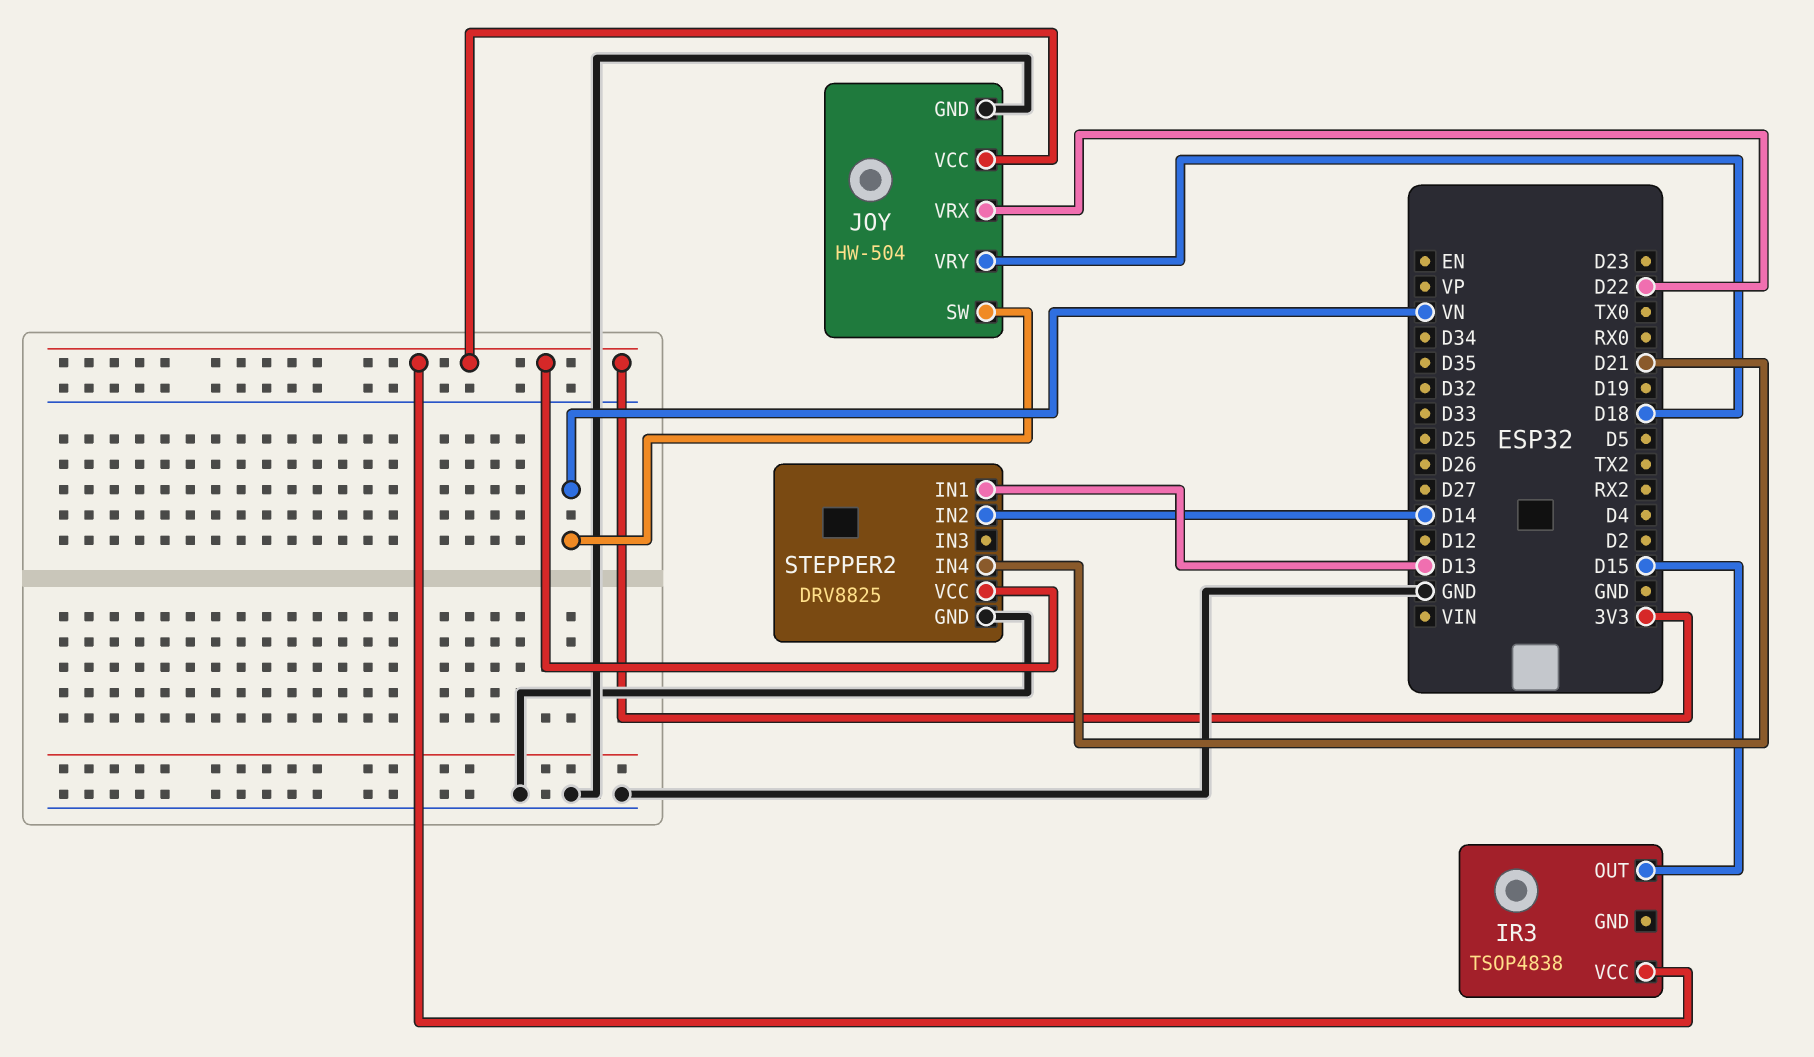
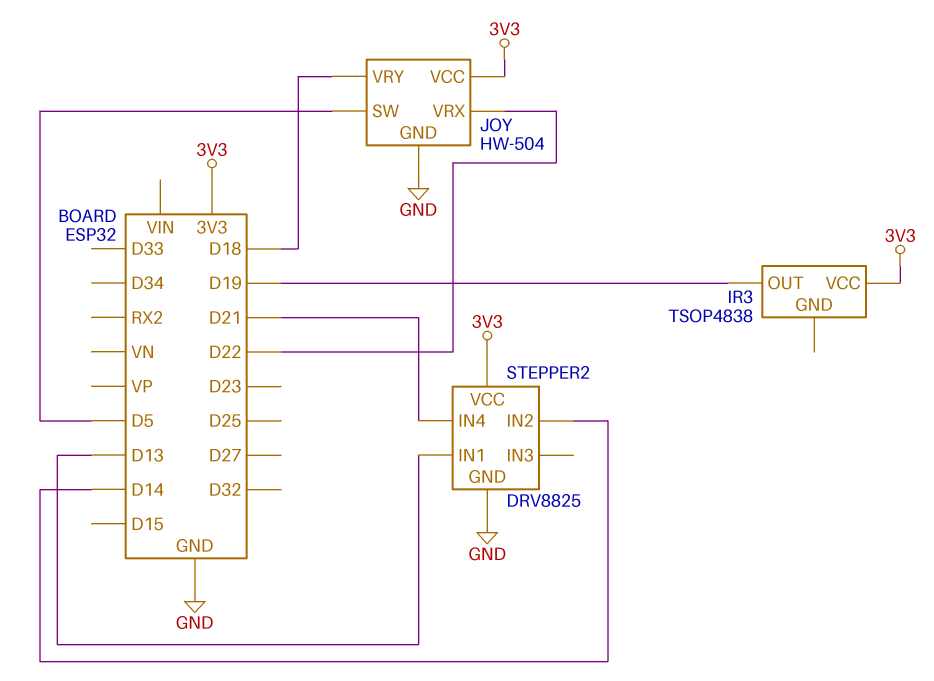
IR3 pin OUT: D15 -> D19
JOY pin SW: VN -> D5

